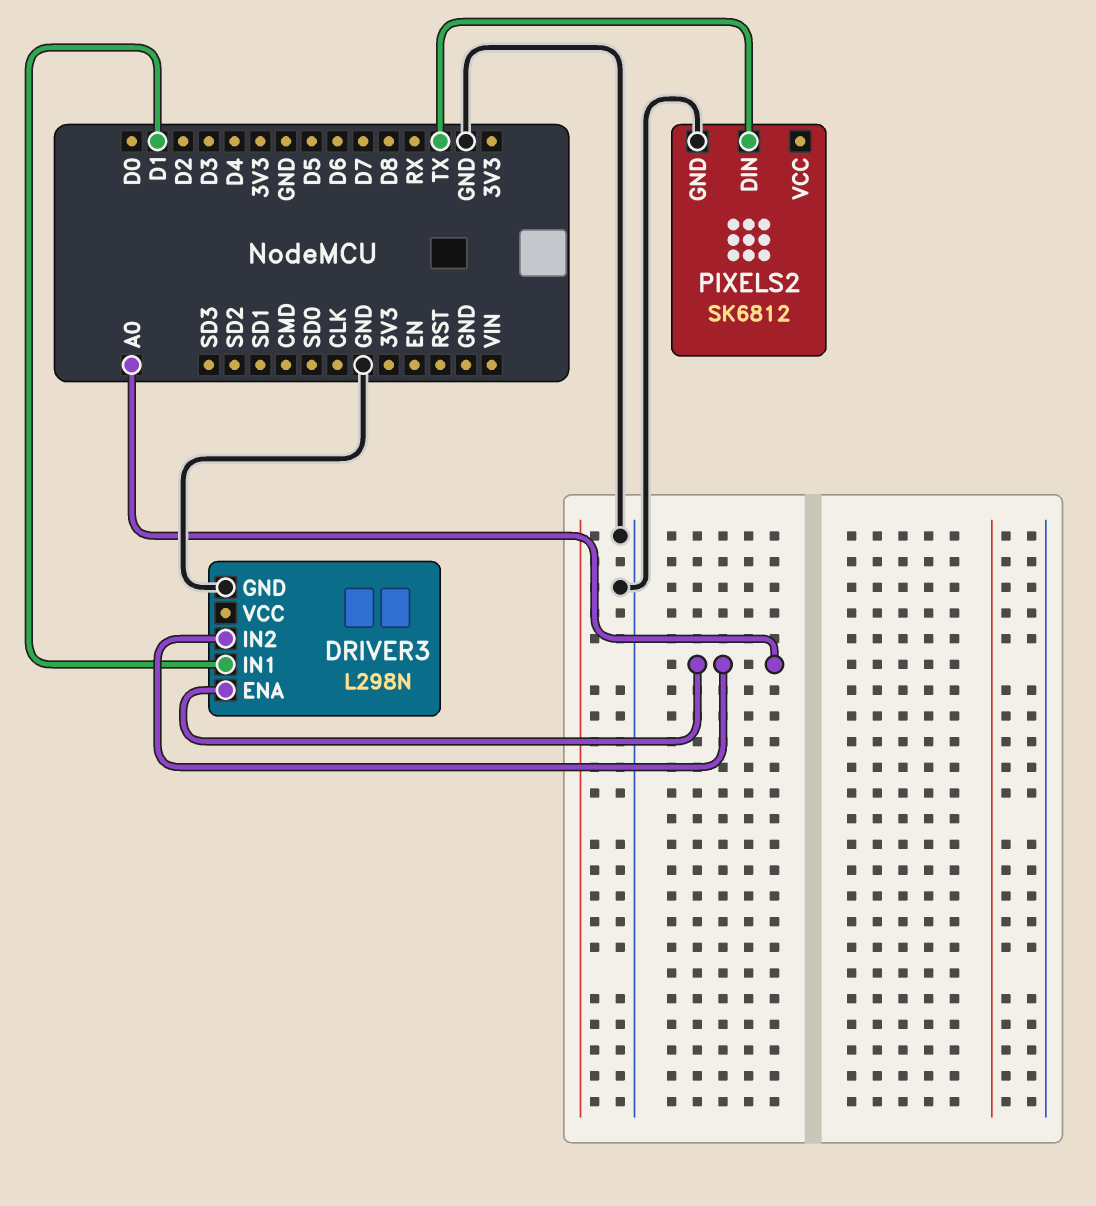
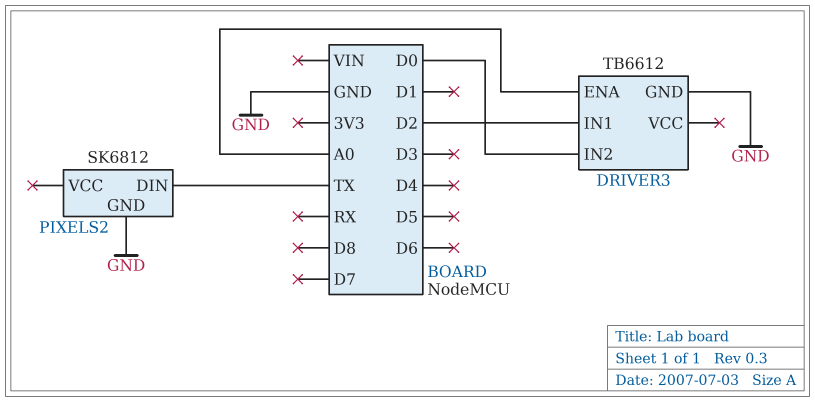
DRIVER3: L298N -> TB6612
DRIVER3 pin IN1: D1 -> D2
DRIVER3 pin IN2: A0 -> D0

